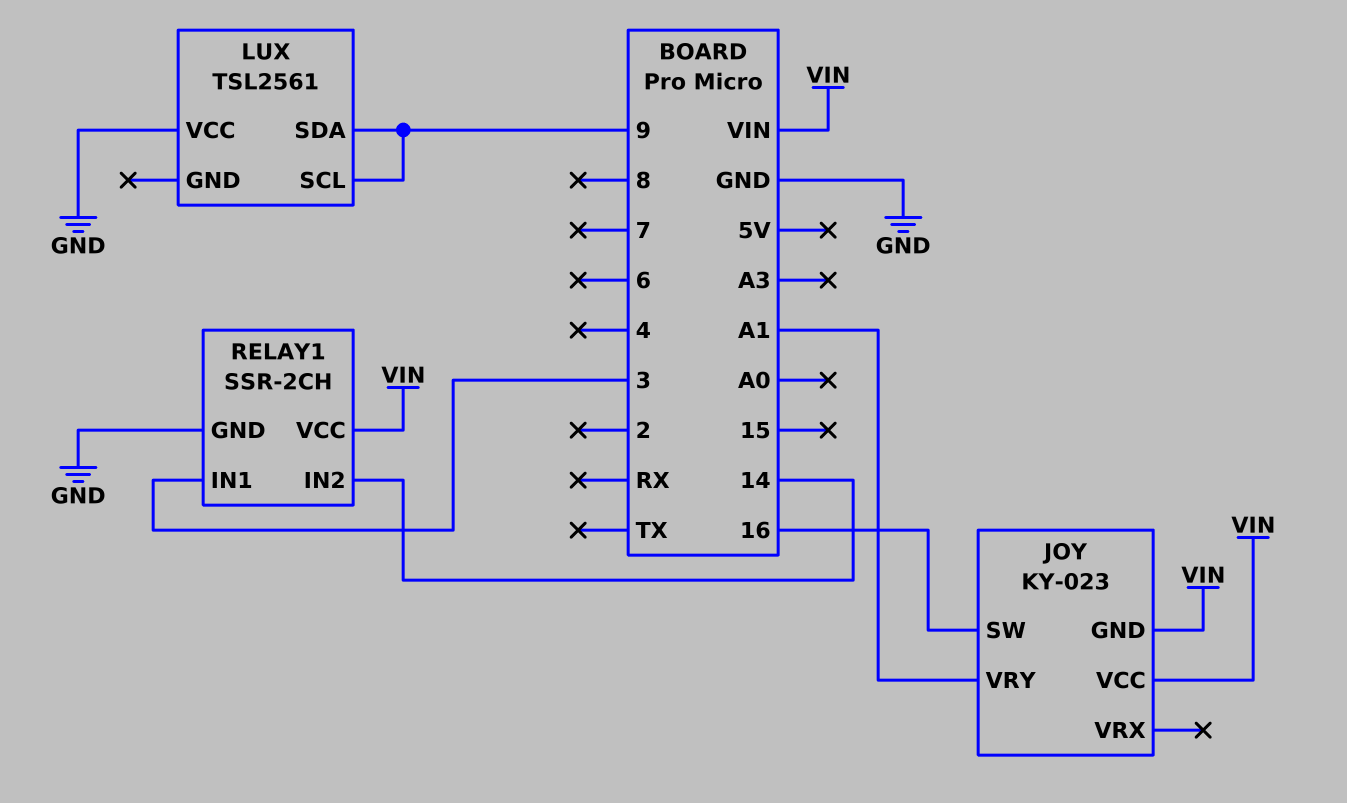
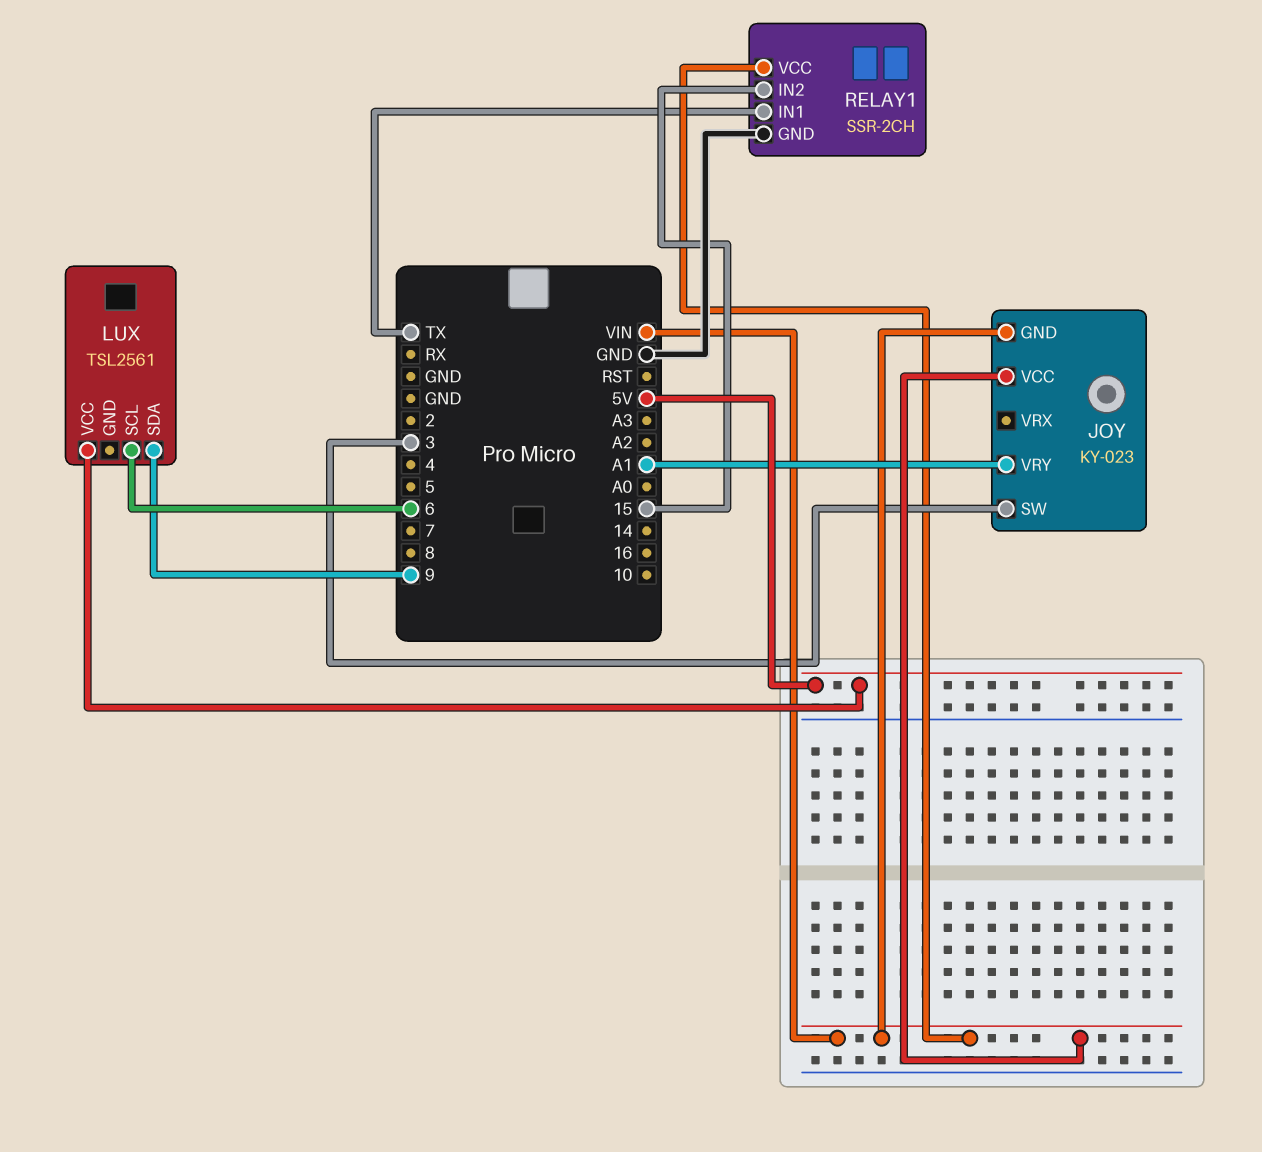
JOY pin SW: 16 -> 3
LUX pin SCL: 9 -> 6
LUX pin VCC: GND -> 5V
RELAY1 pin IN1: 3 -> TX
RELAY1 pin IN2: 14 -> 15

